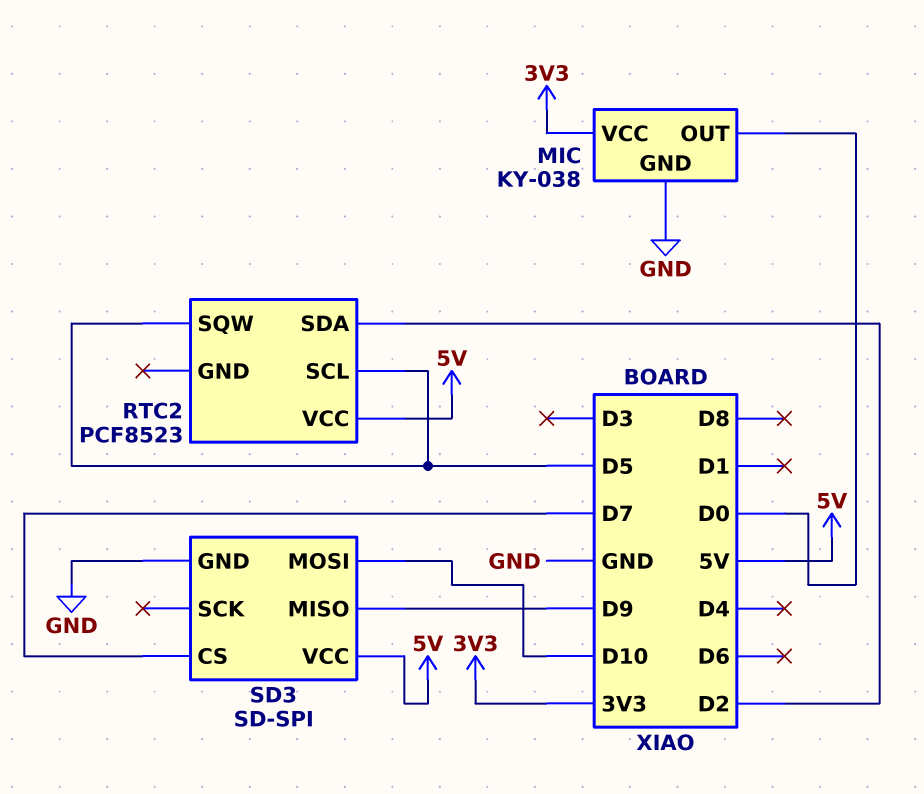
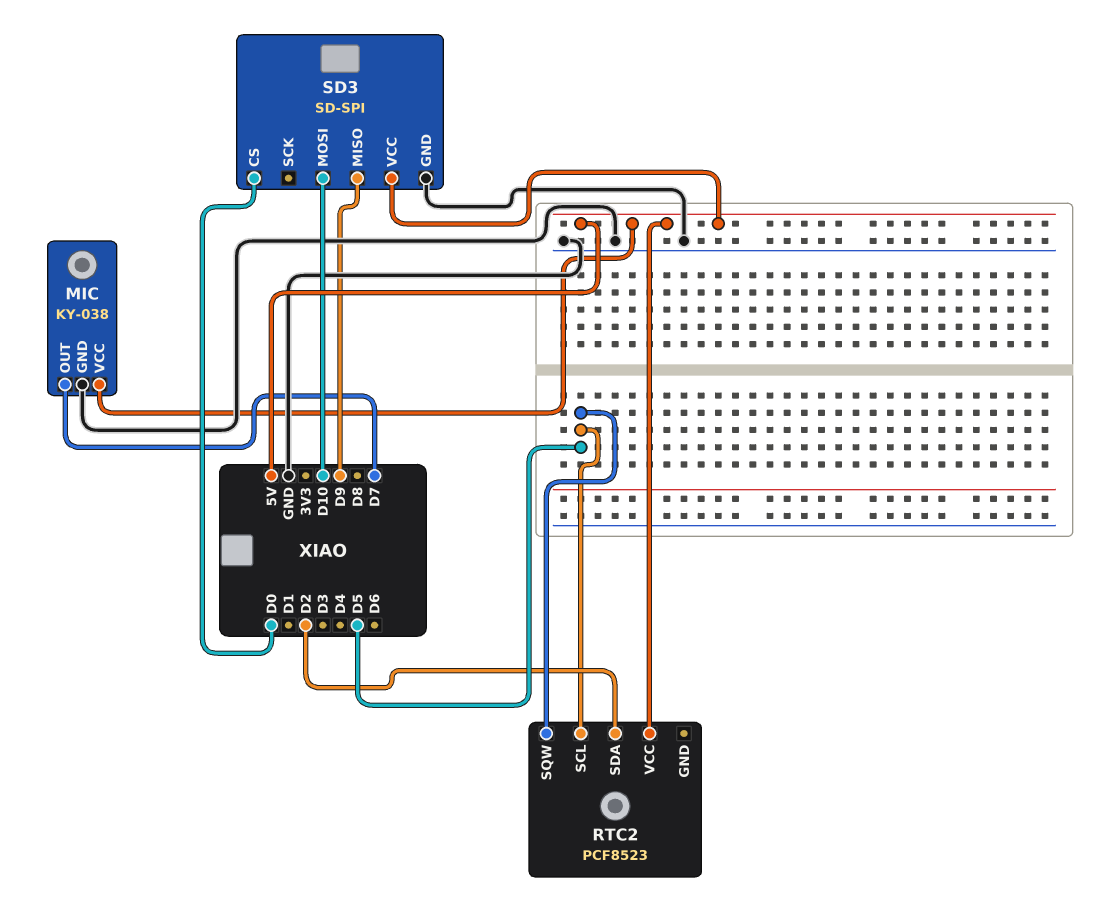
MIC pin OUT: D0 -> D7
MIC pin VCC: 3V3 -> 5V
SD3 pin CS: D7 -> D0

